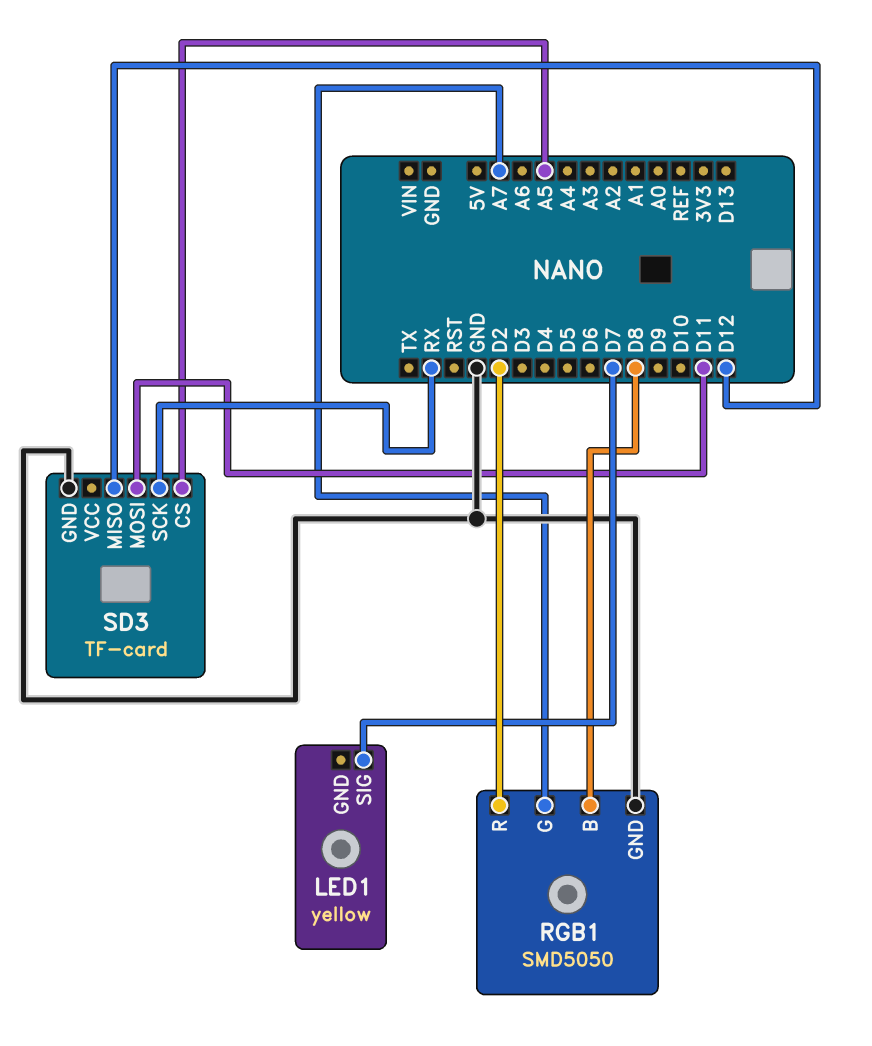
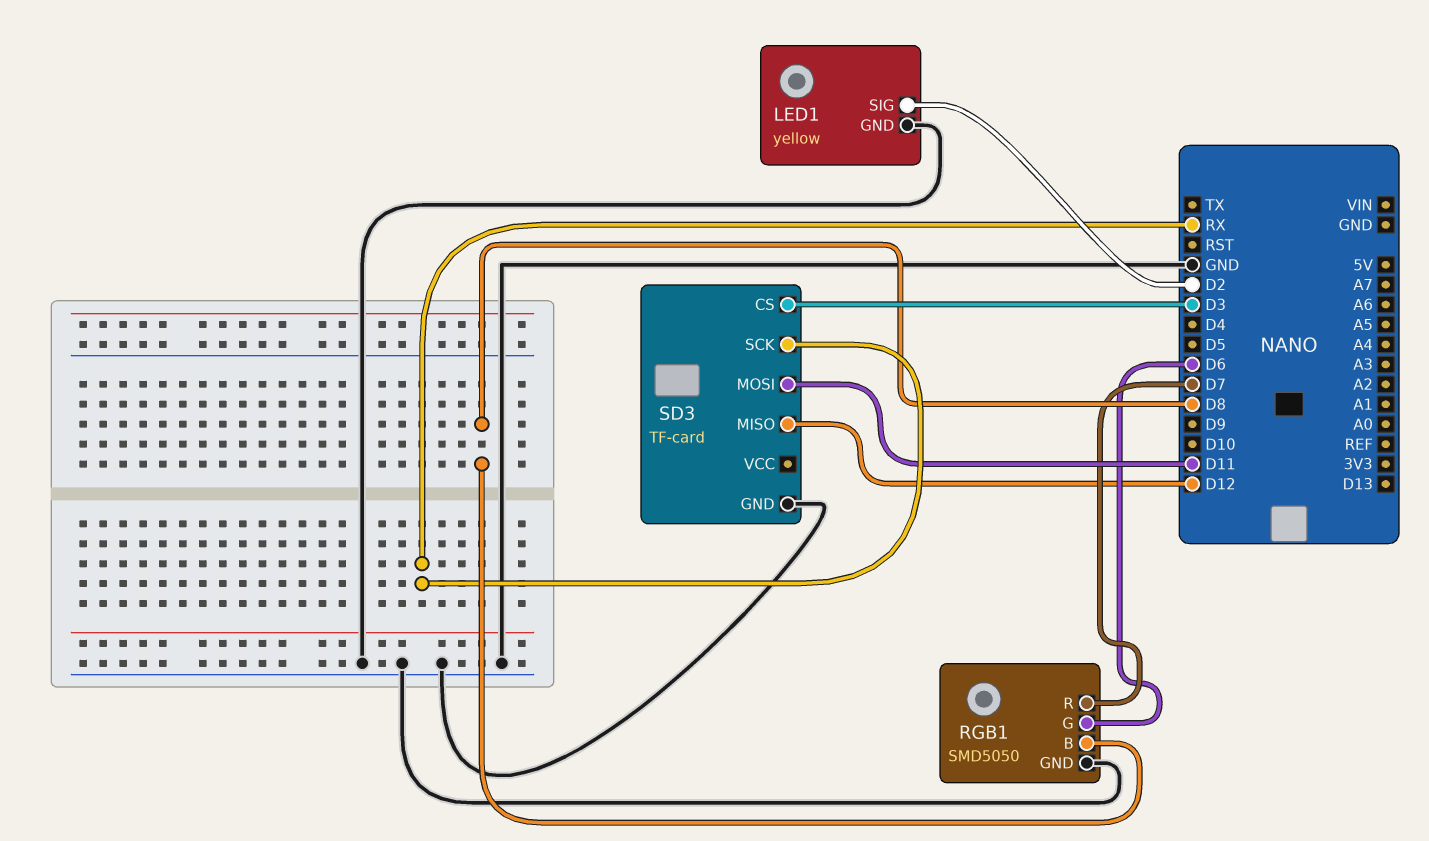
LED1 pin GND: none -> GND
LED1 pin SIG: D7 -> D2
RGB1 pin G: A7 -> D6
RGB1 pin R: D2 -> D7
SD3 pin CS: A5 -> D3

